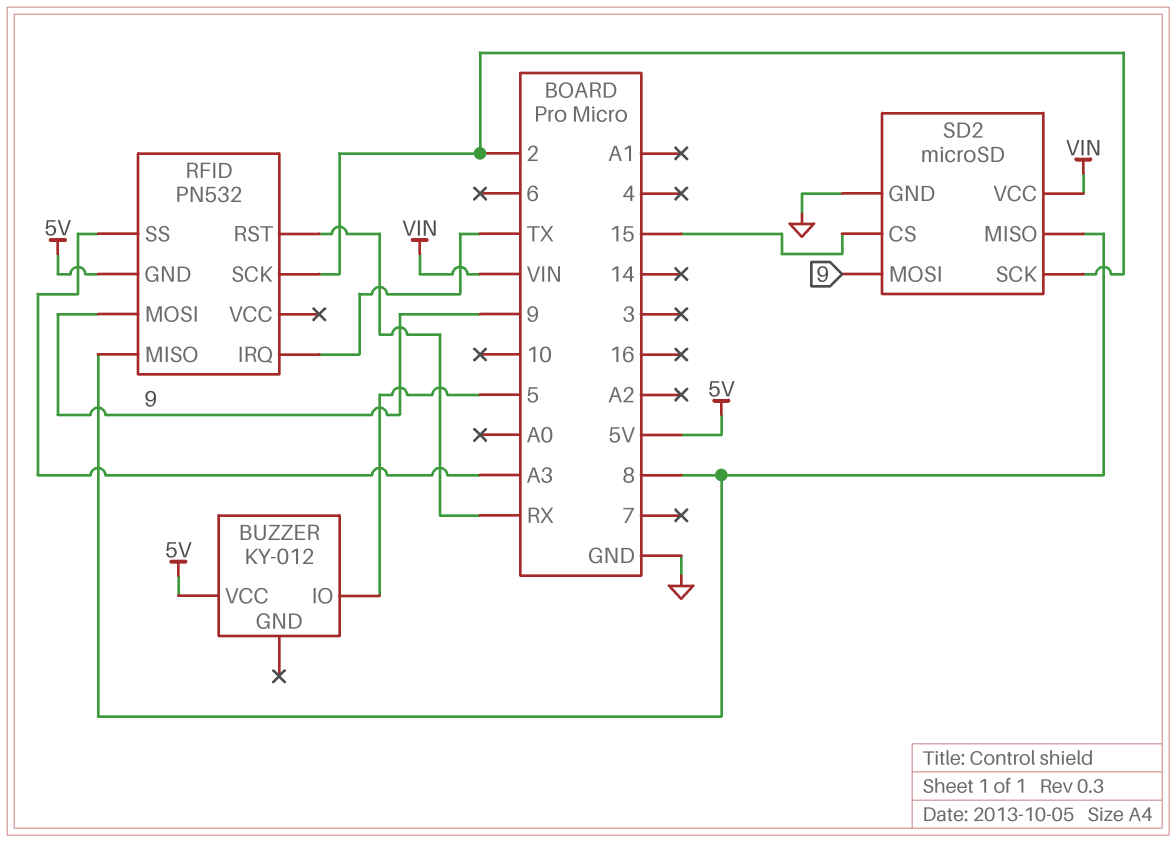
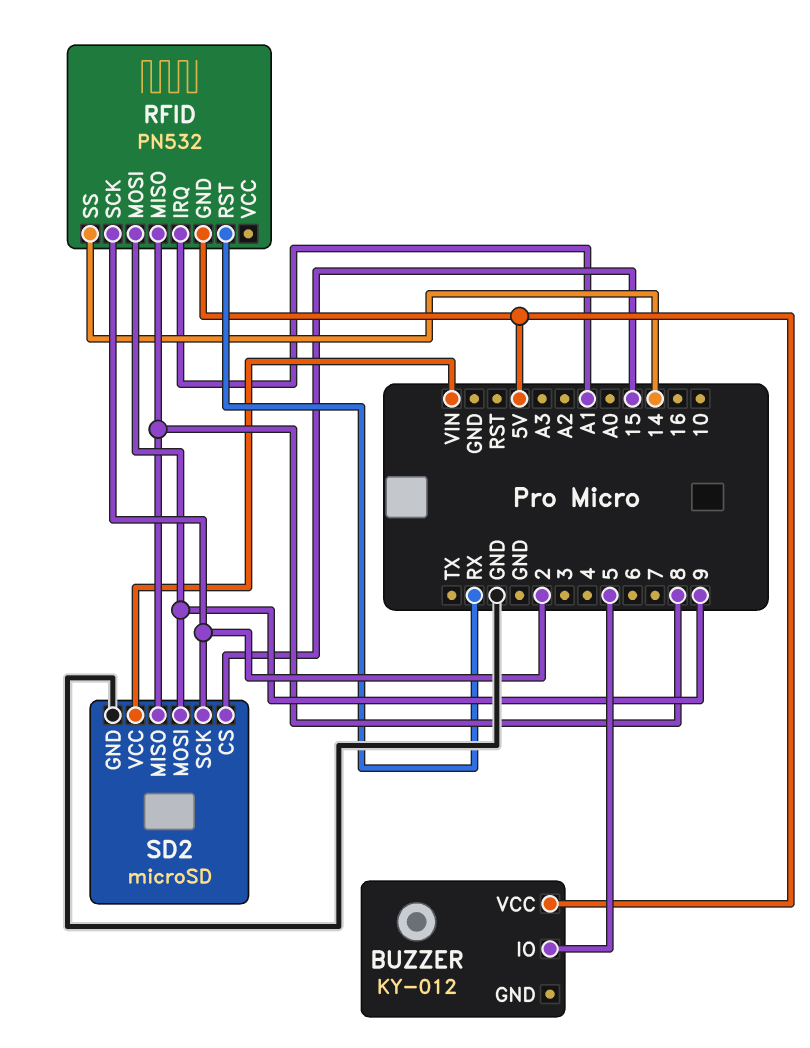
RFID pin IRQ: TX -> A1
RFID pin SS: A3 -> 14

